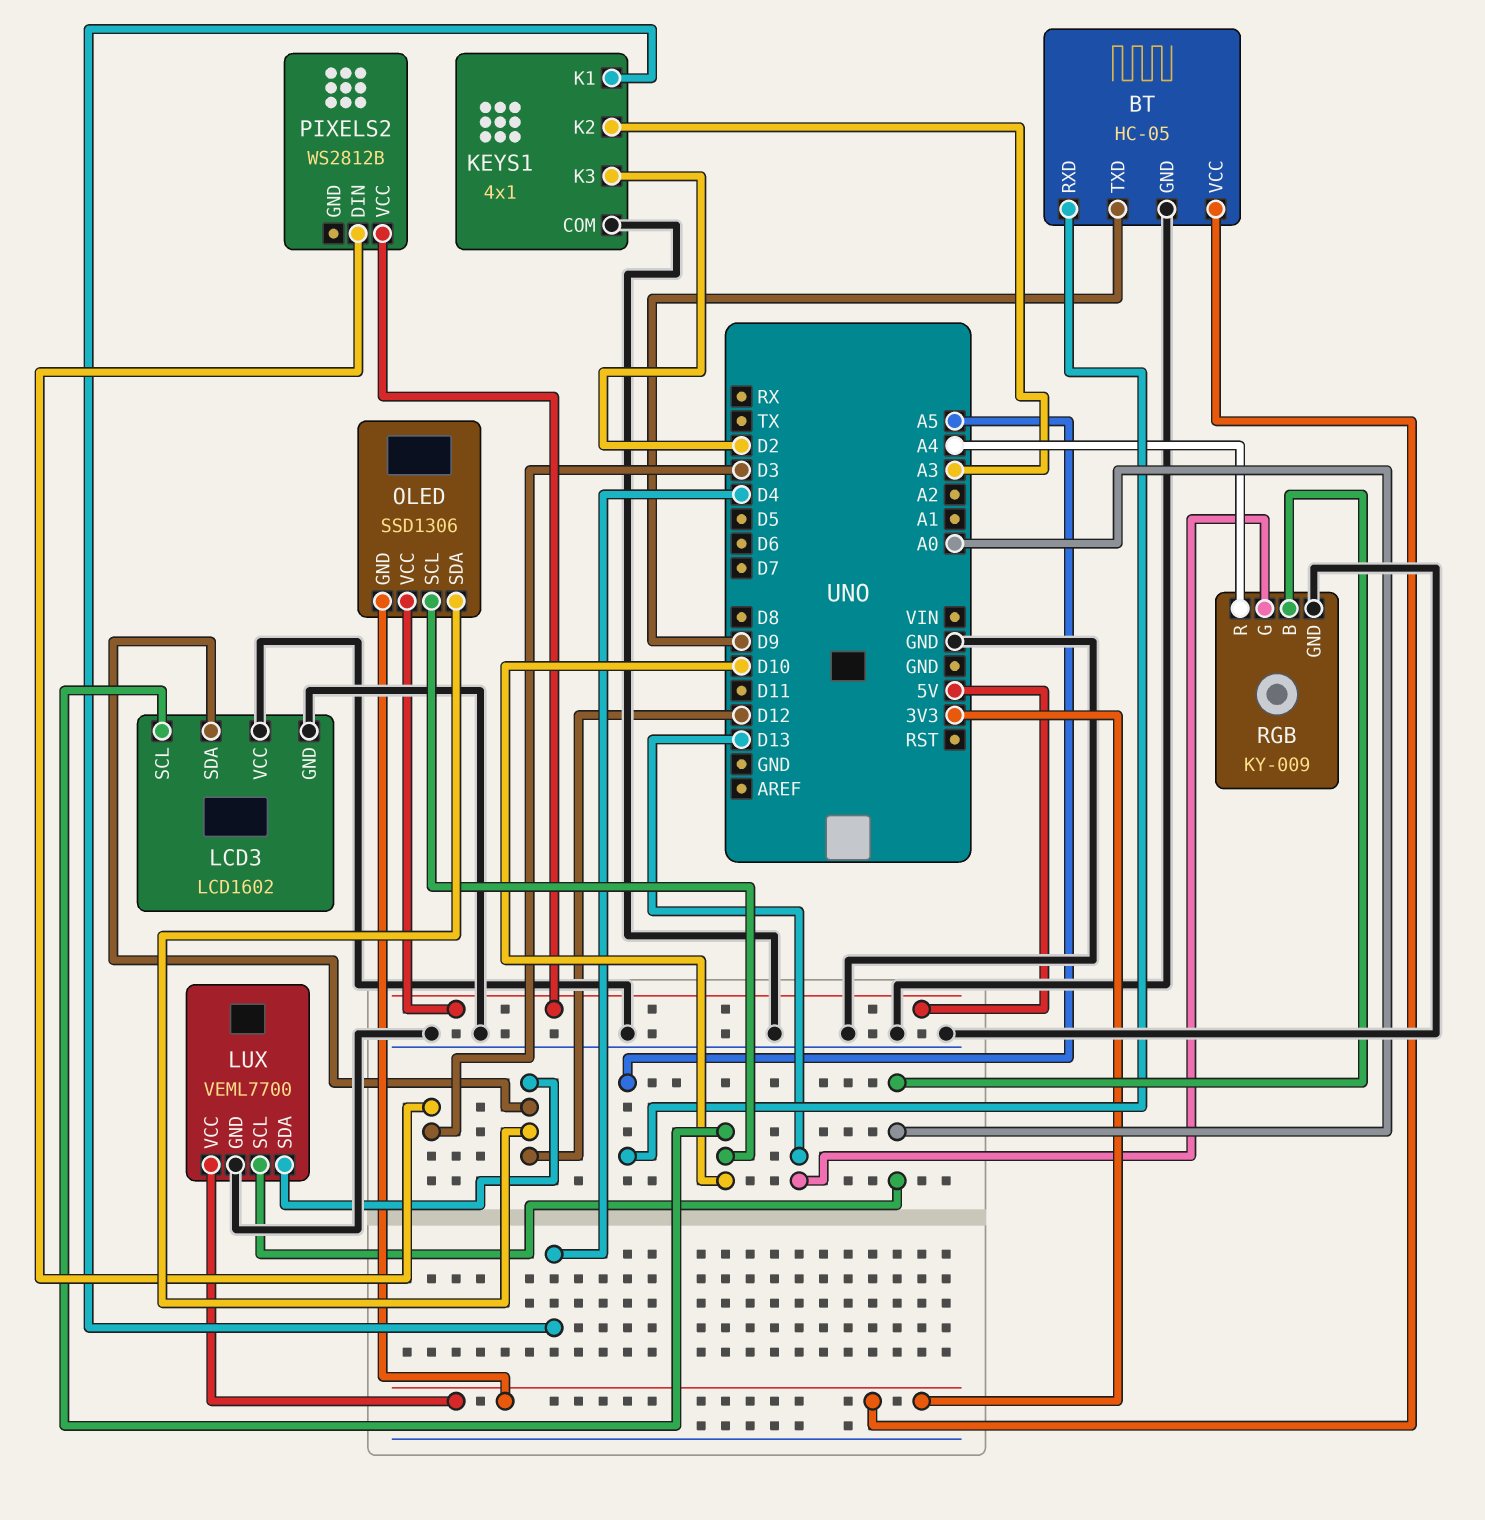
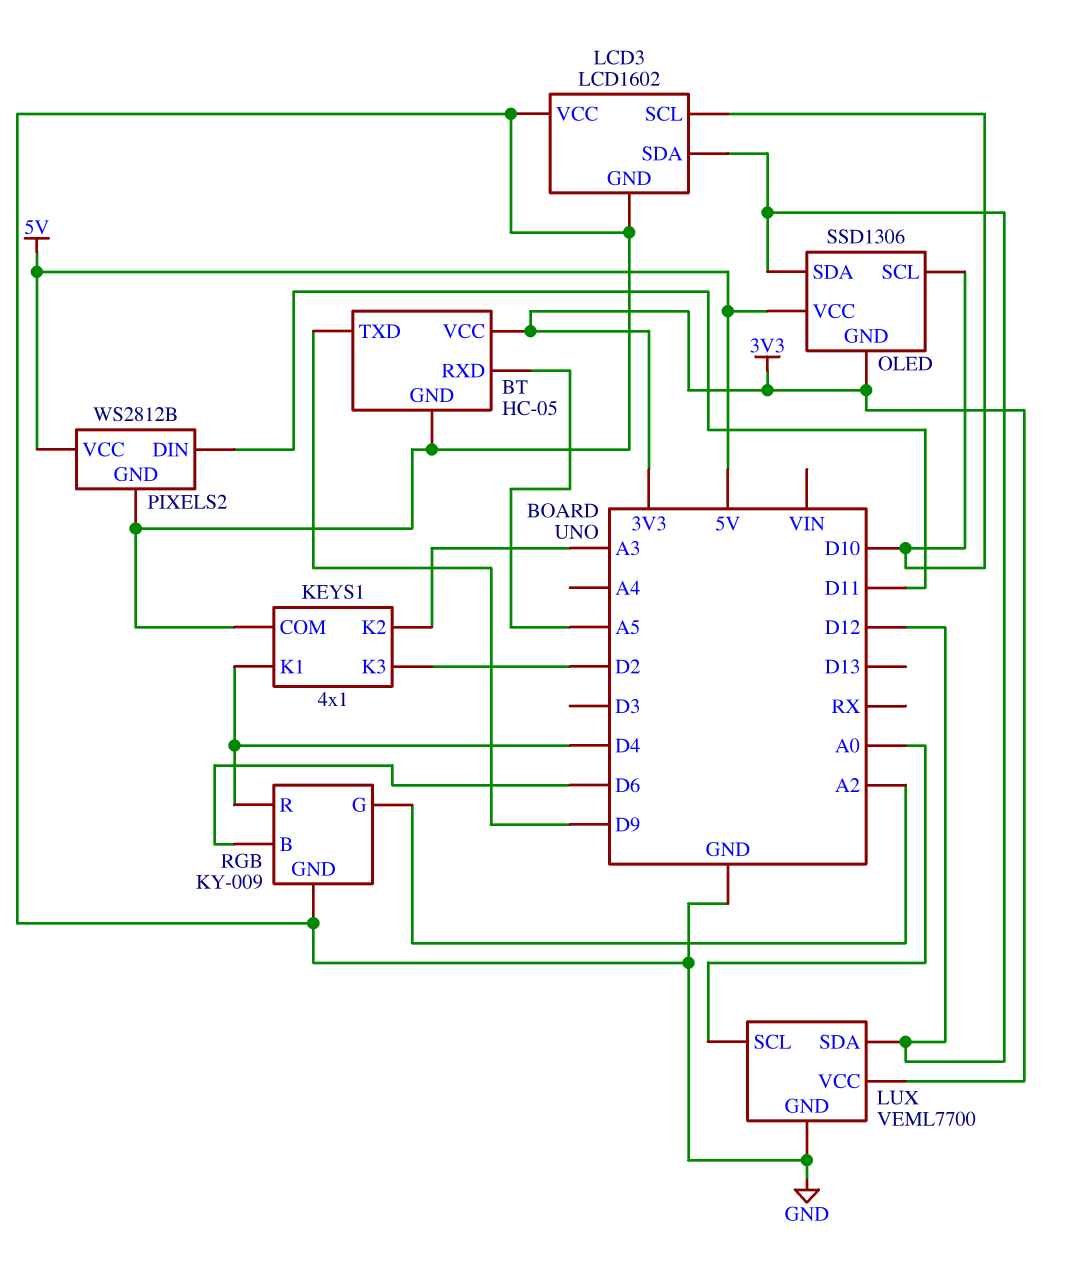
PIXELS2 pin DIN: D3 -> D11
PIXELS2 pin GND: none -> GND
RGB pin B: A0 -> D6
RGB pin G: D13 -> A2
RGB pin R: A4 -> D4

